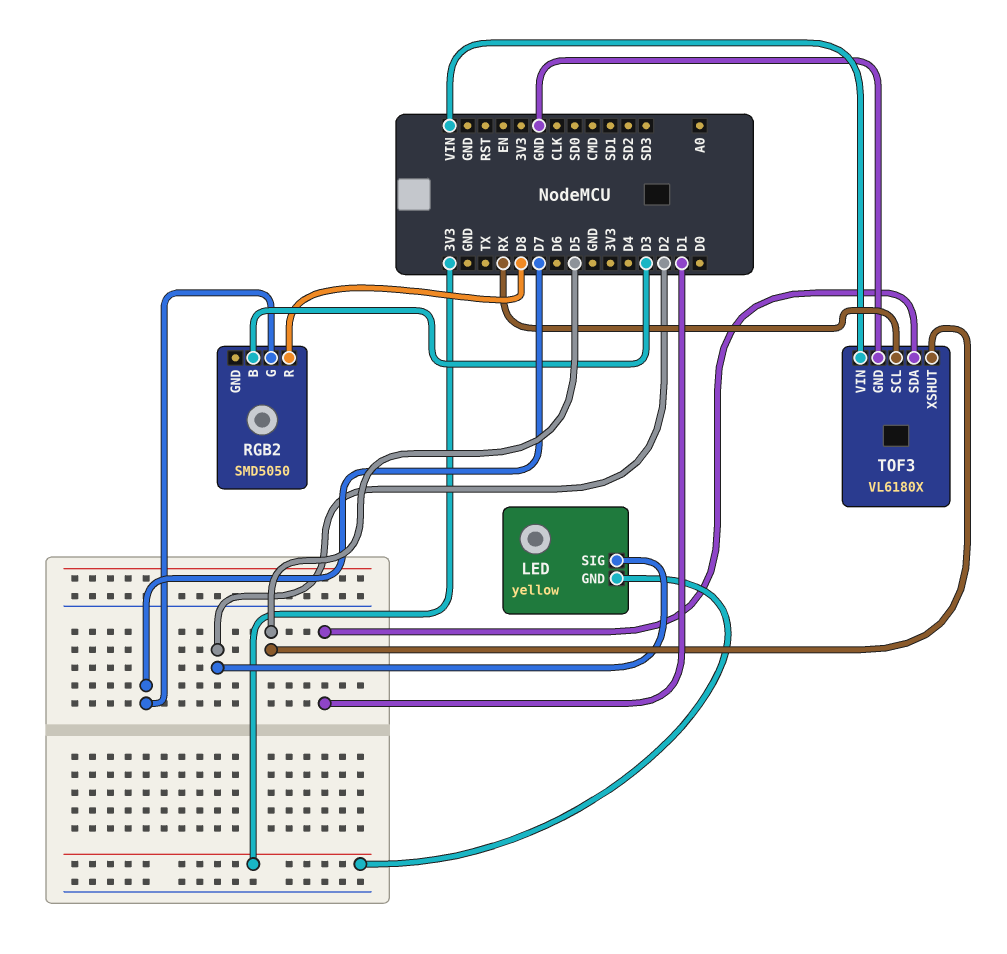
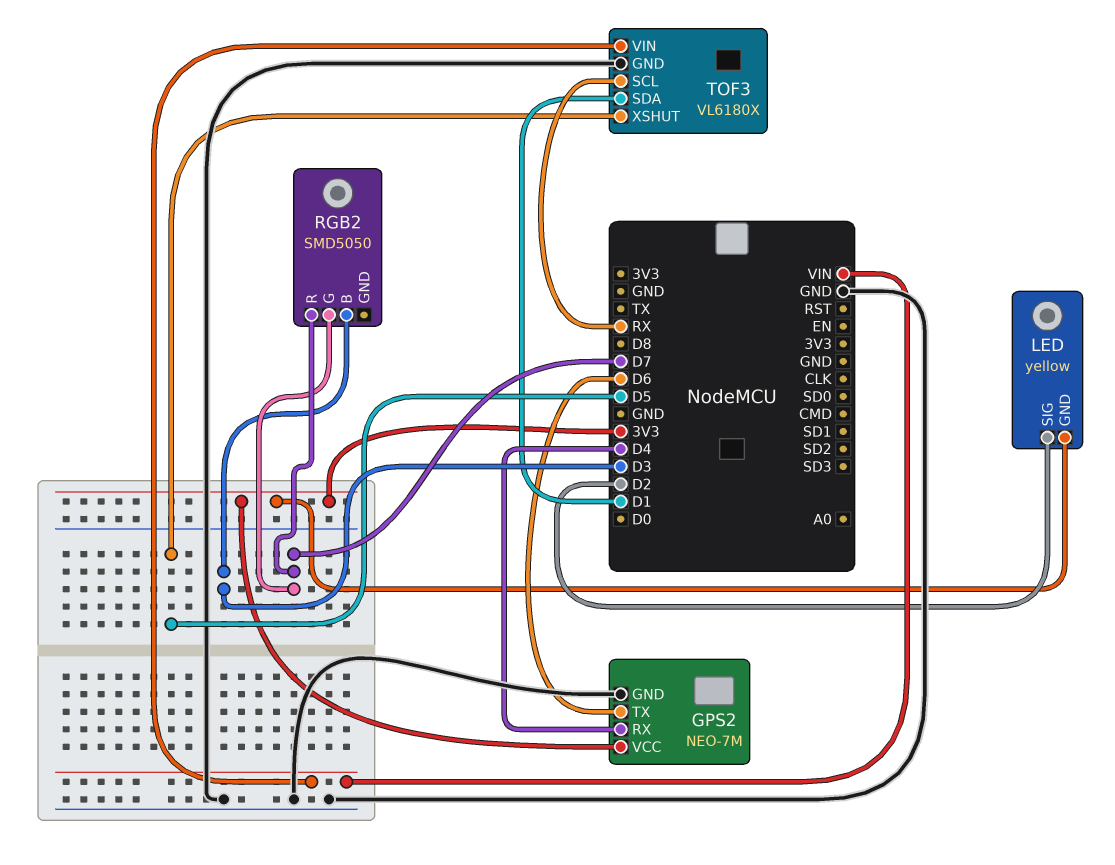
GPS2: none -> NEO-7M
GPS2 pin GND: none -> GND
GPS2 pin RX: none -> D4
GPS2 pin TX: none -> D6
GPS2 pin VCC: none -> 3V3
RGB2 pin R: D8 -> D7

